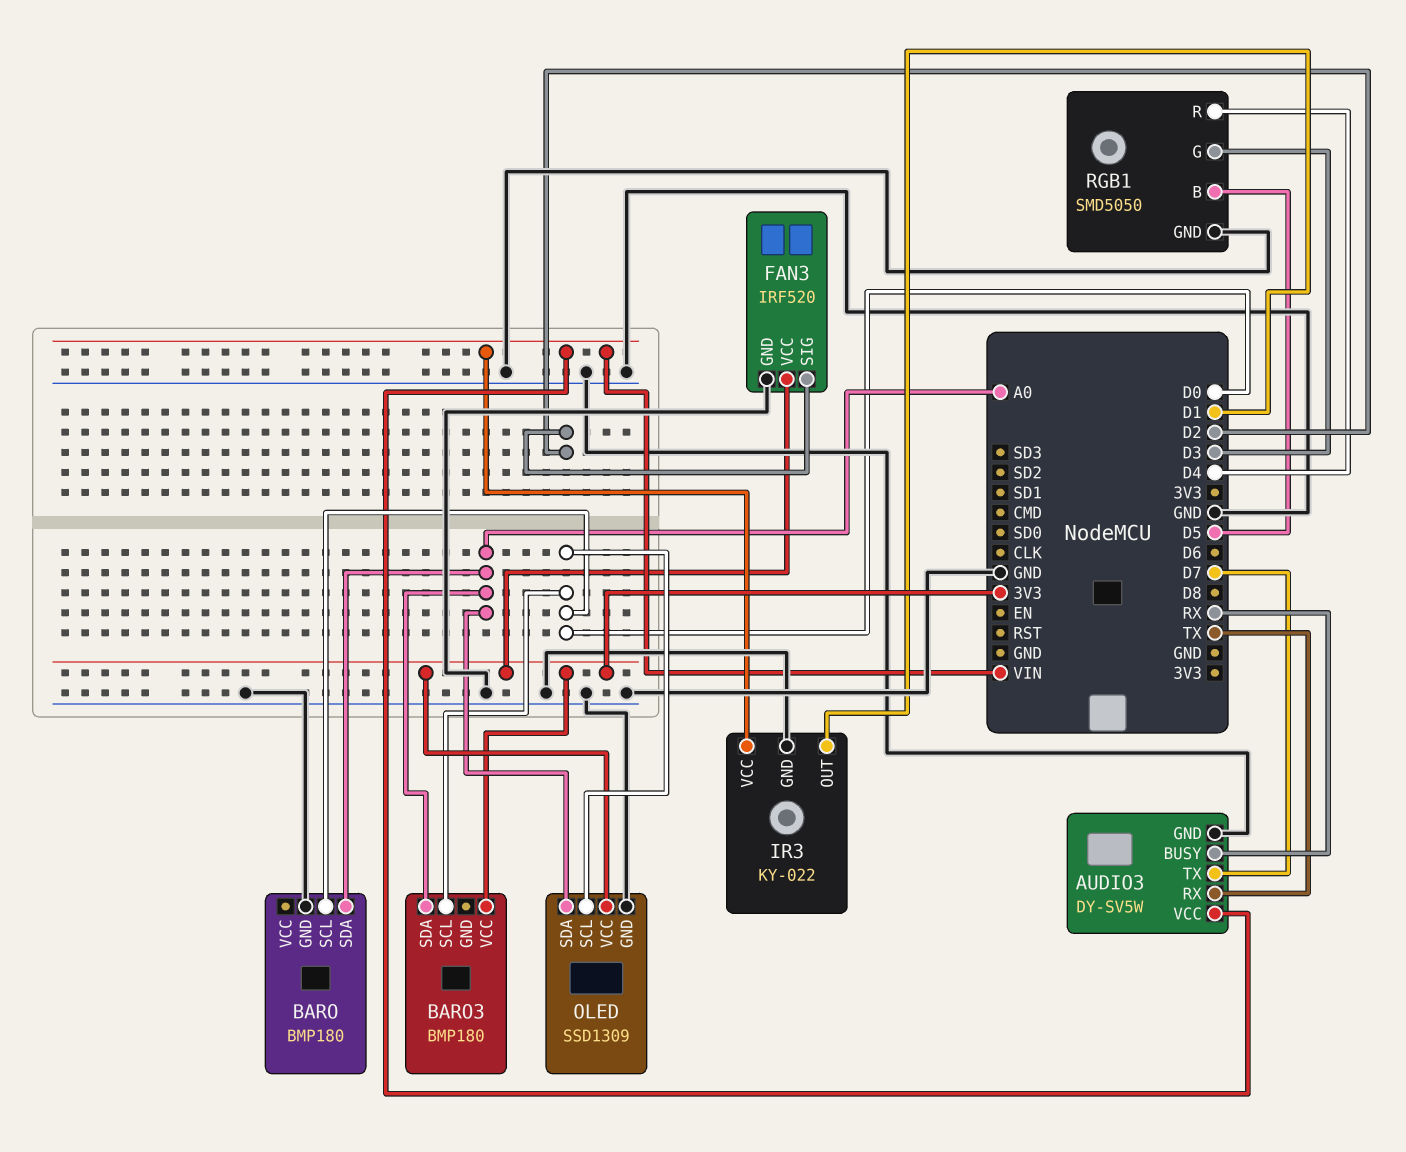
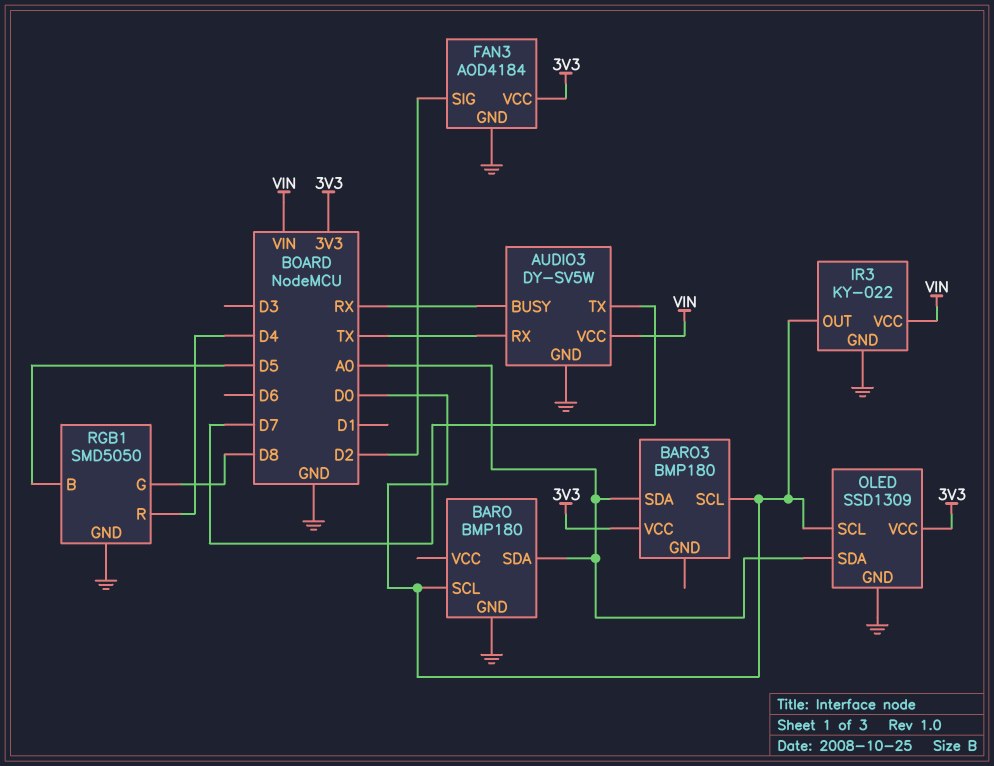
FAN3: IRF520 -> AOD4184
IR3 pin OUT: D1 -> D0
RGB1 pin G: D3 -> D8

